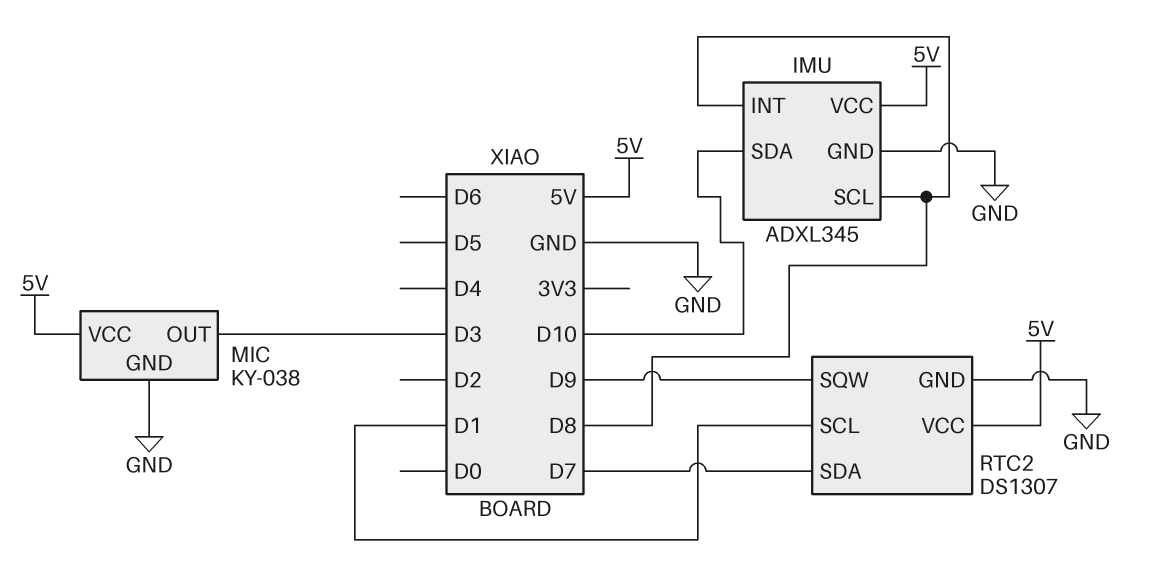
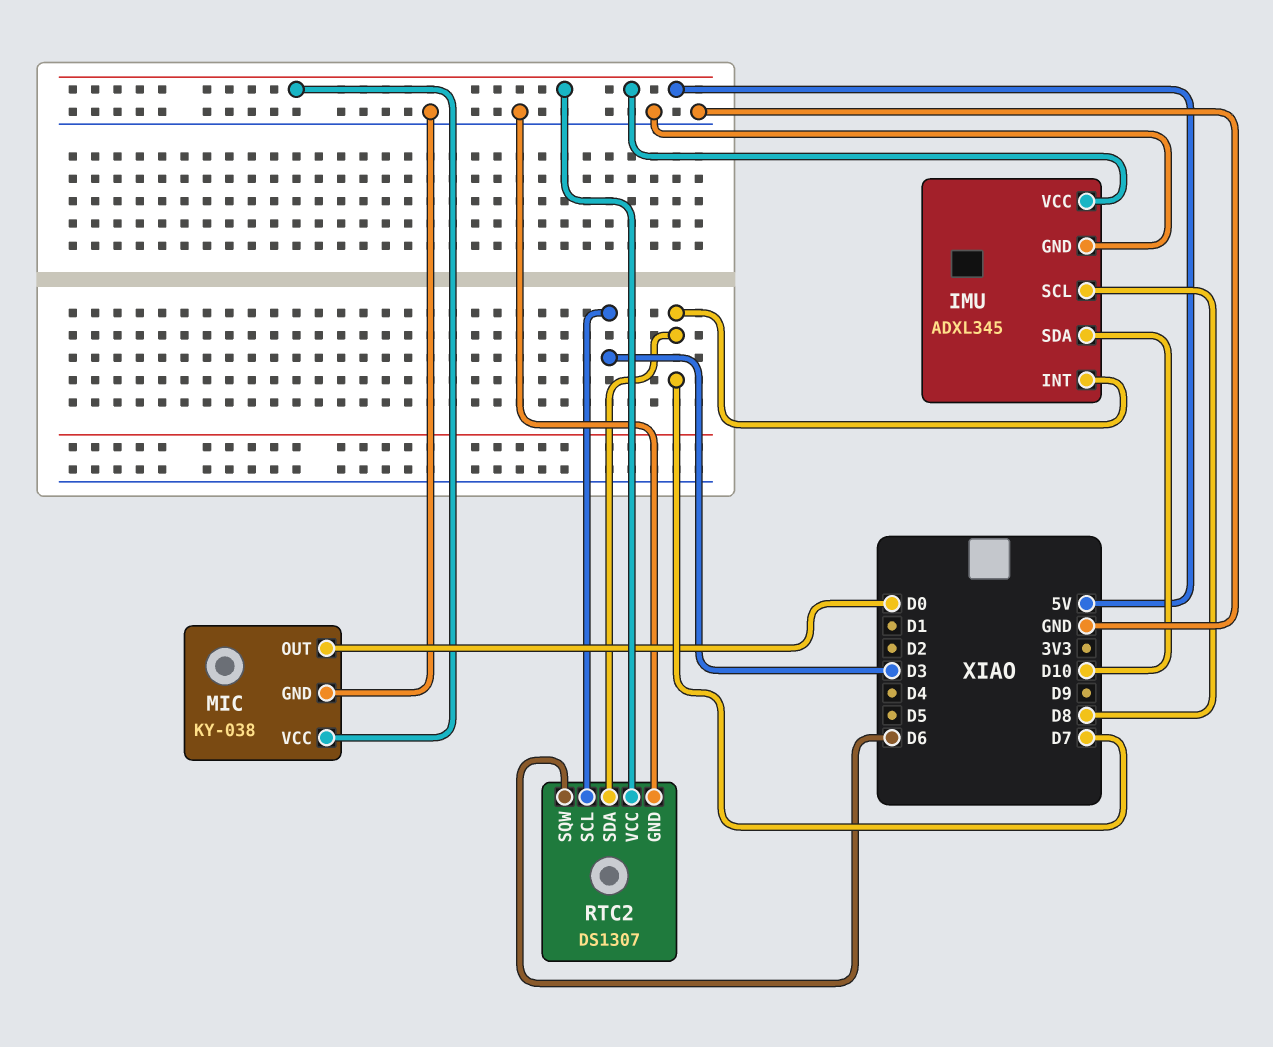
IMU pin INT: D8 -> D7
MIC pin OUT: D3 -> D0
RTC2 pin SCL: D1 -> D3
RTC2 pin SQW: D9 -> D6

